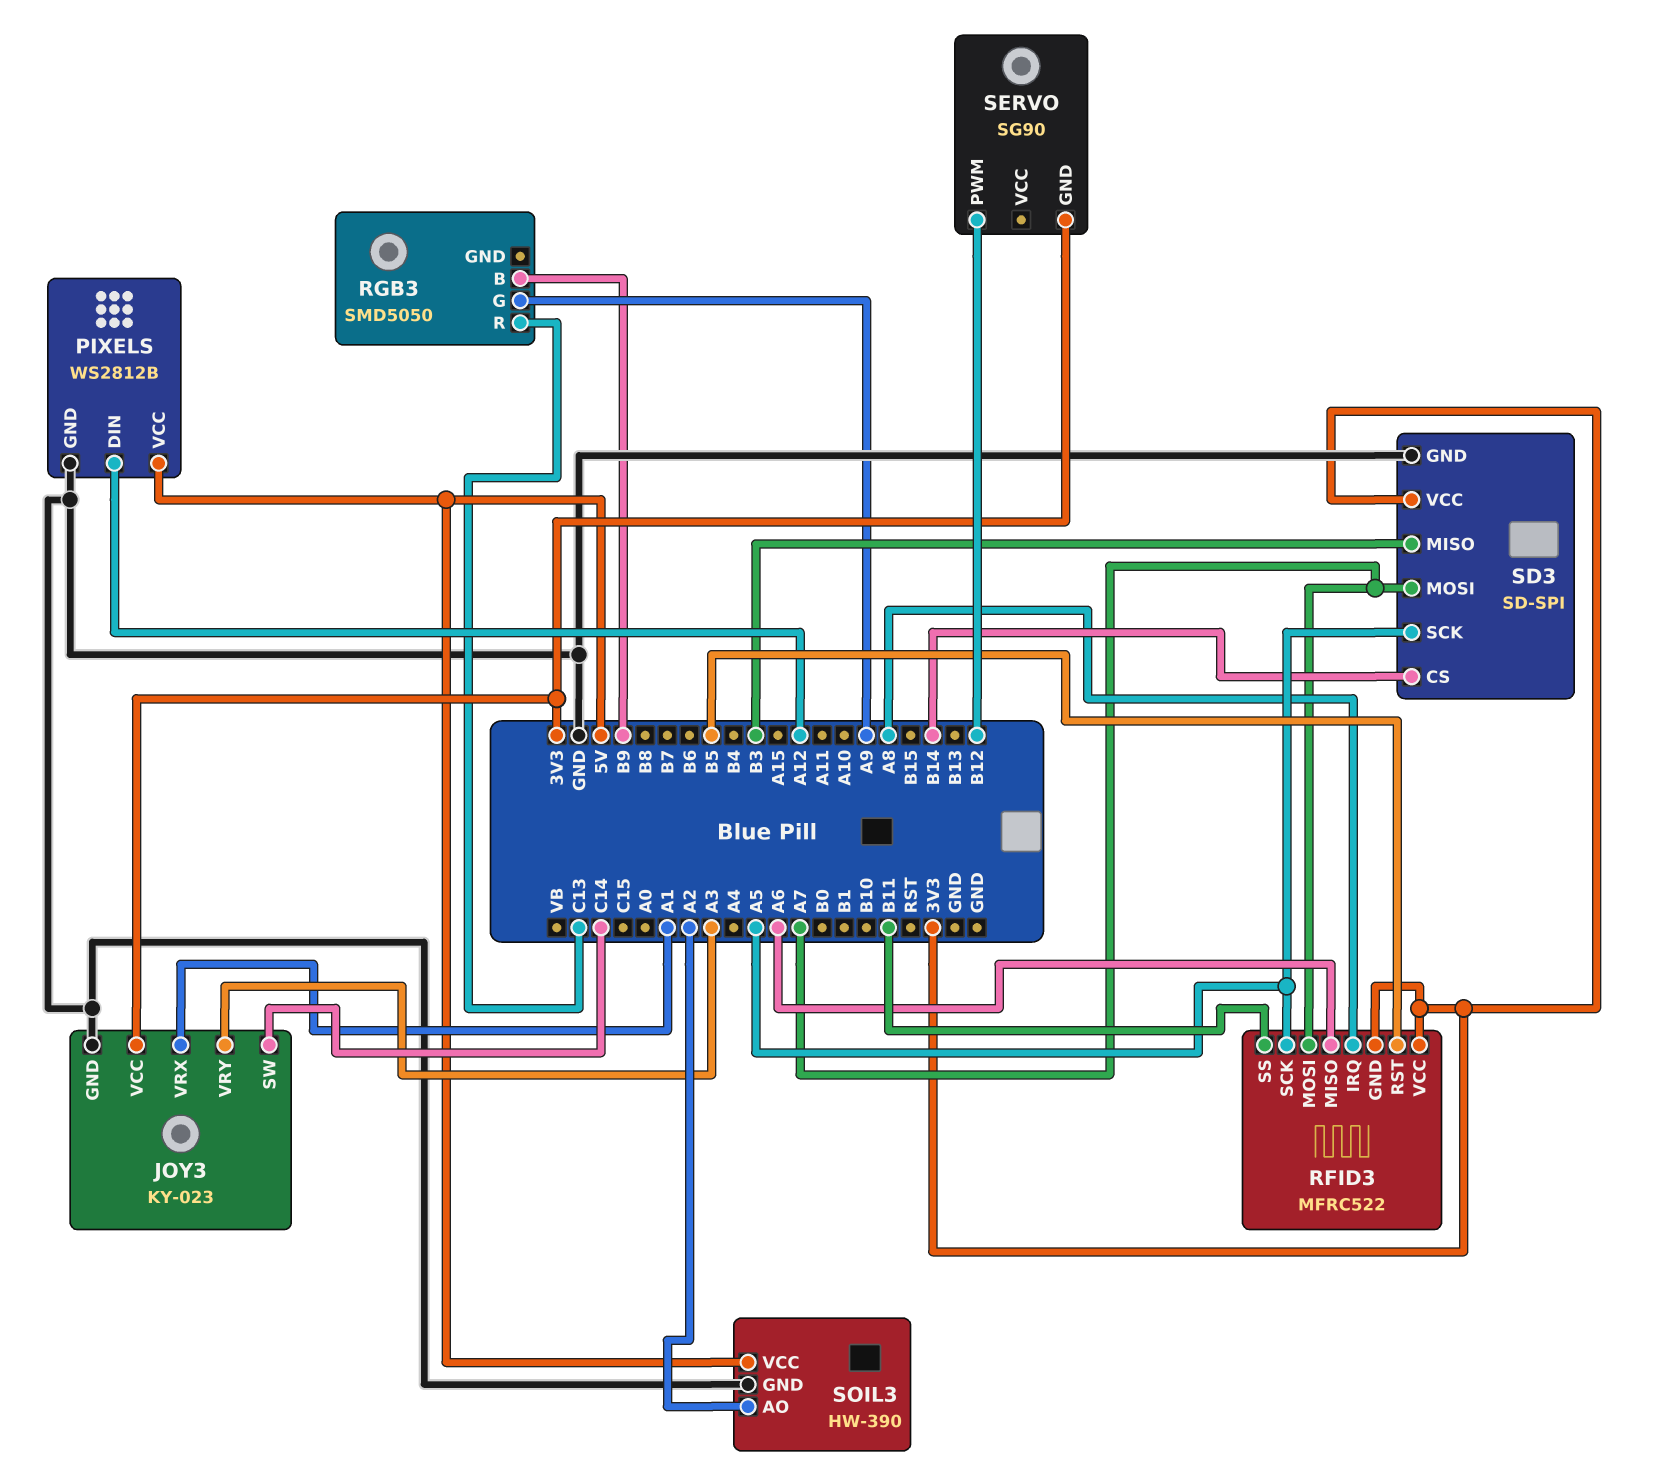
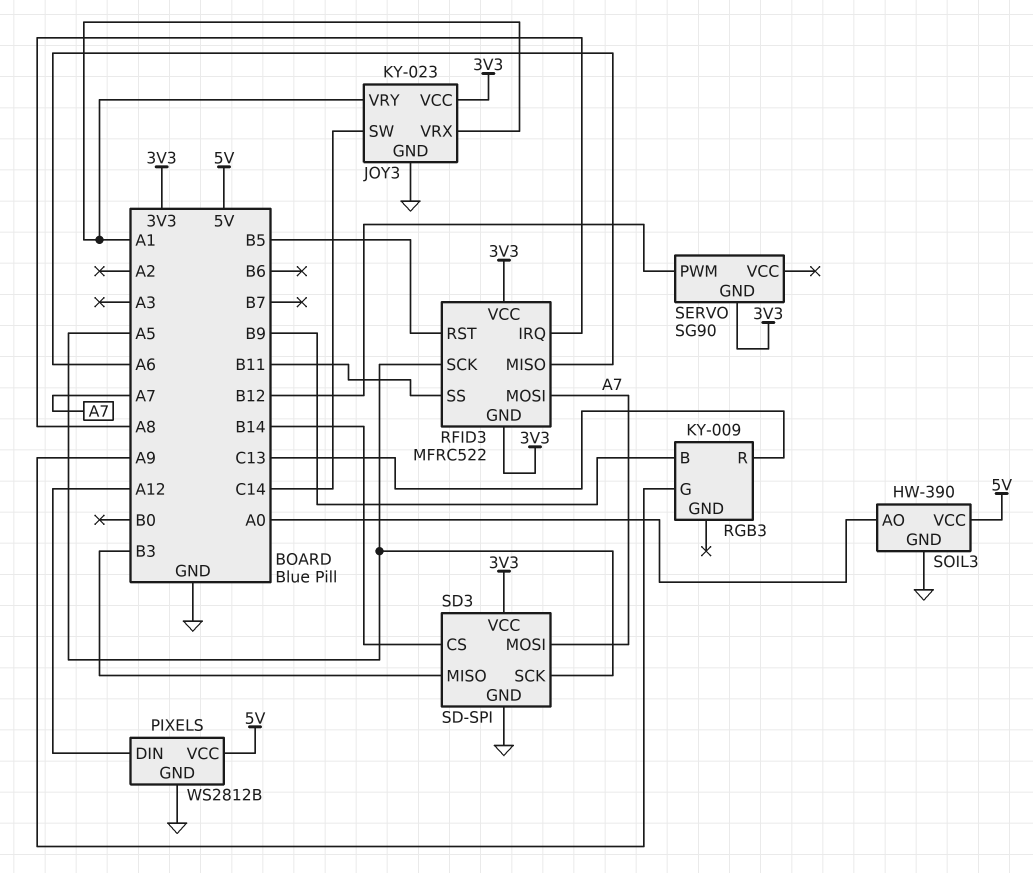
JOY3 pin VRY: A3 -> A1
RGB3: SMD5050 -> KY-009
SOIL3 pin AO: A2 -> A0

